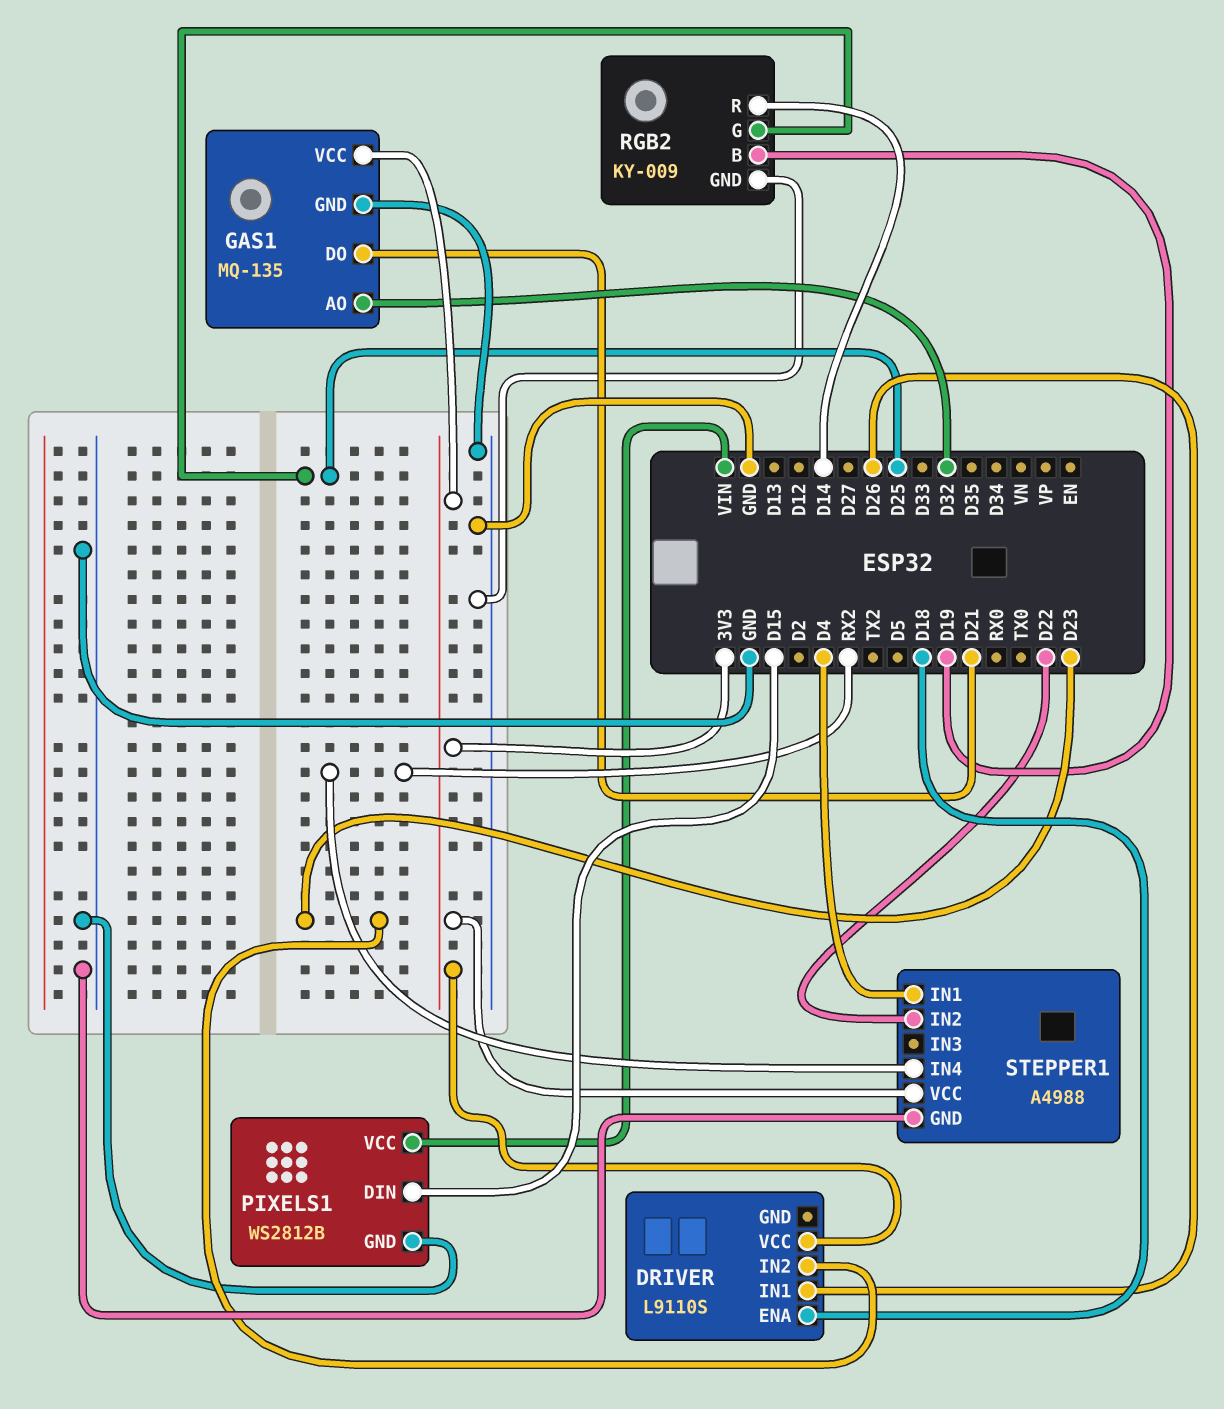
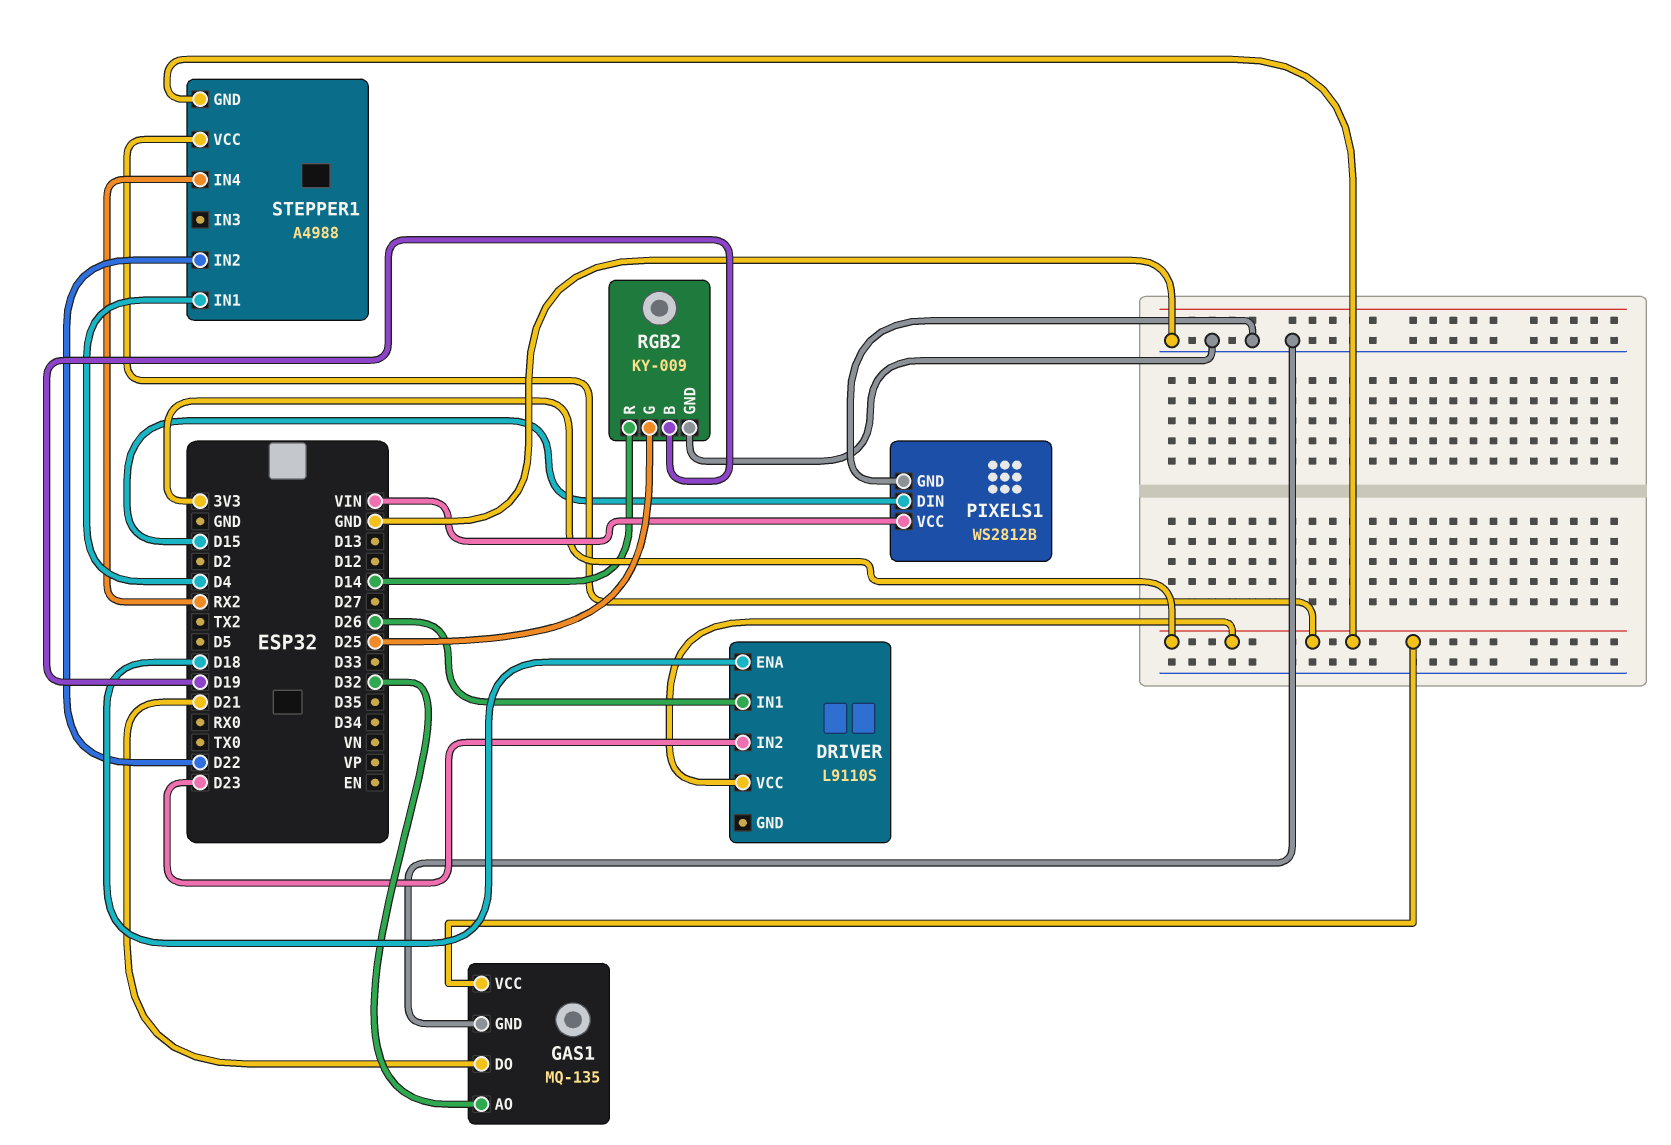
STEPPER1 pin GND: GND -> 3V3

